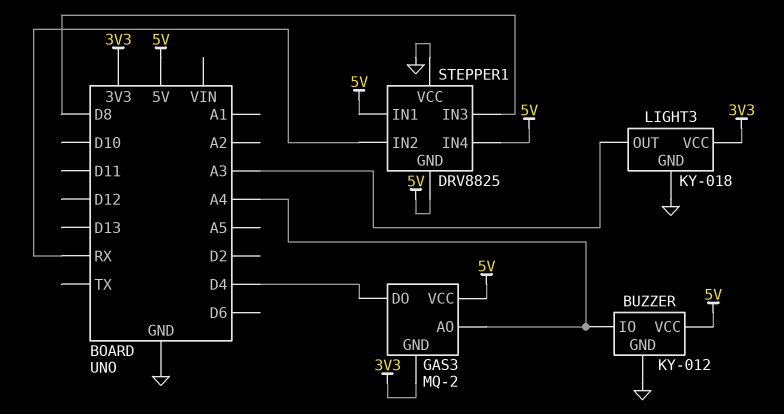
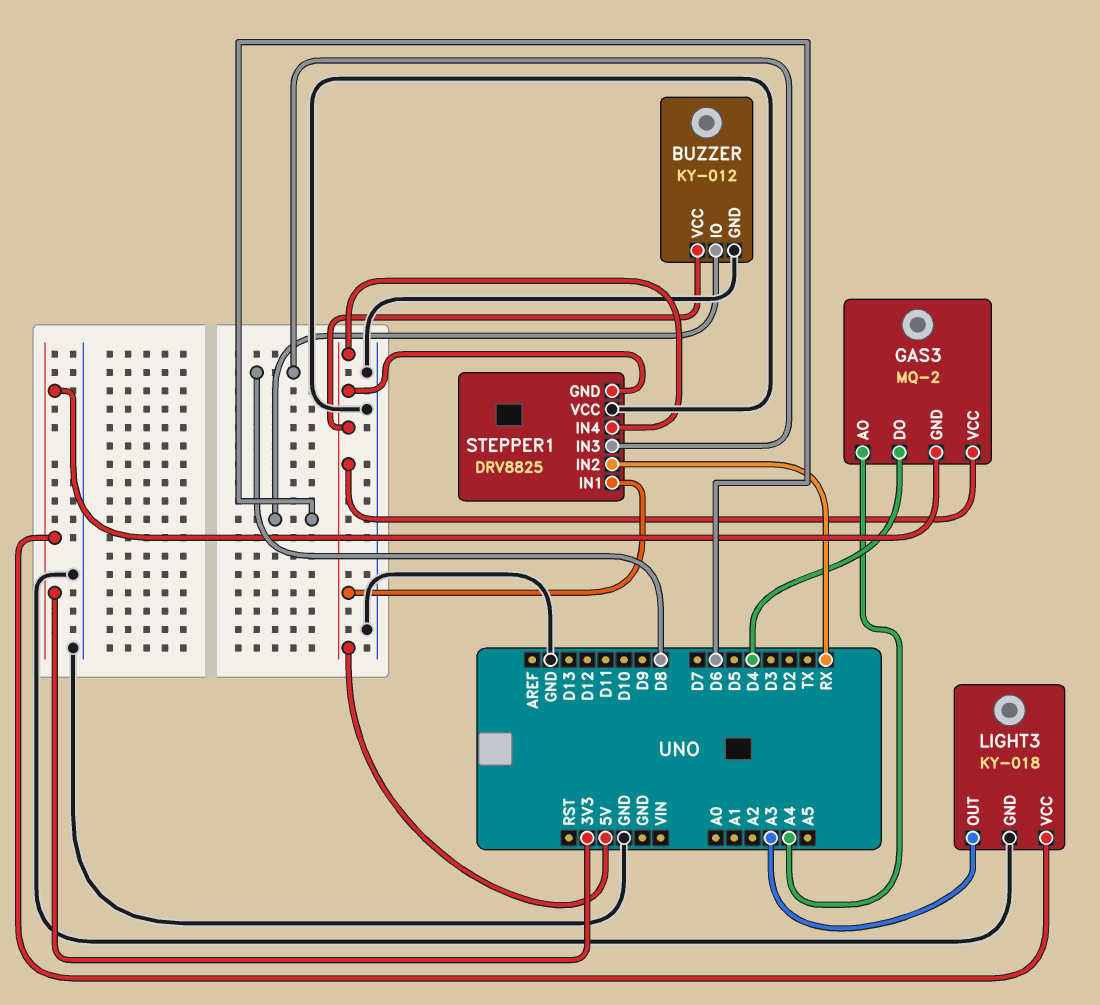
BUZZER pin IO: A4 -> D6

